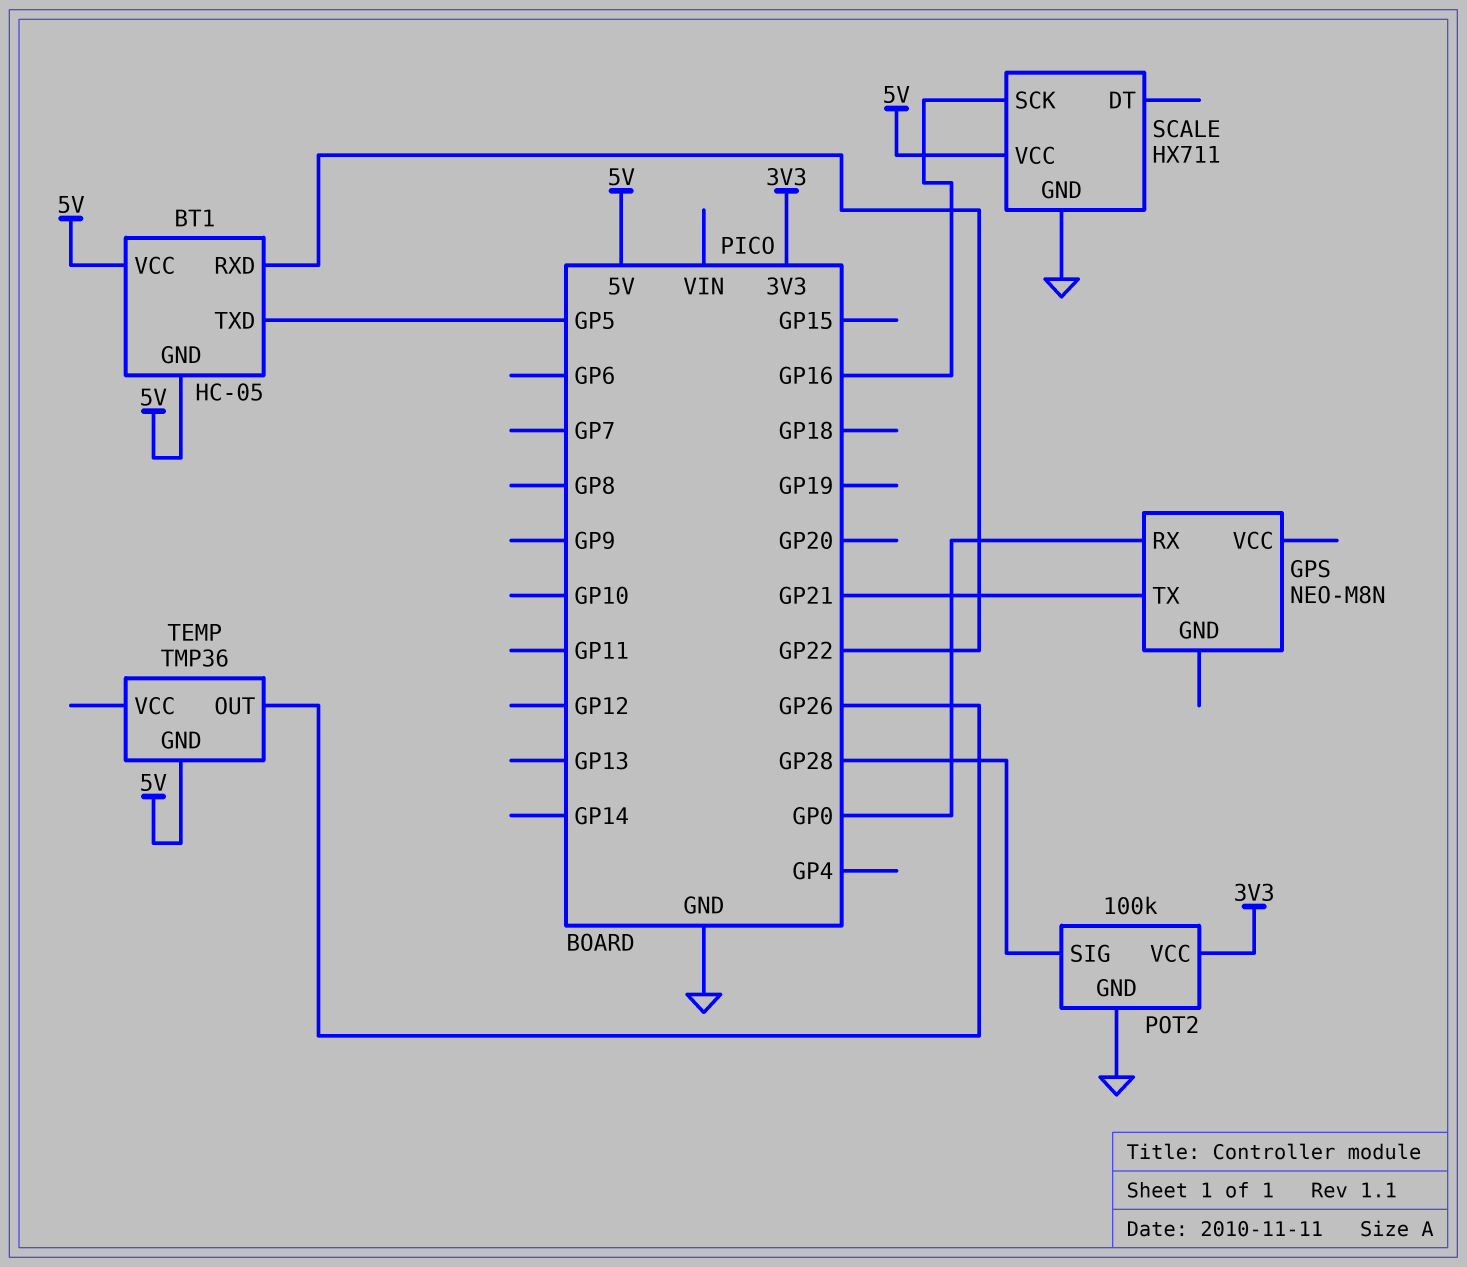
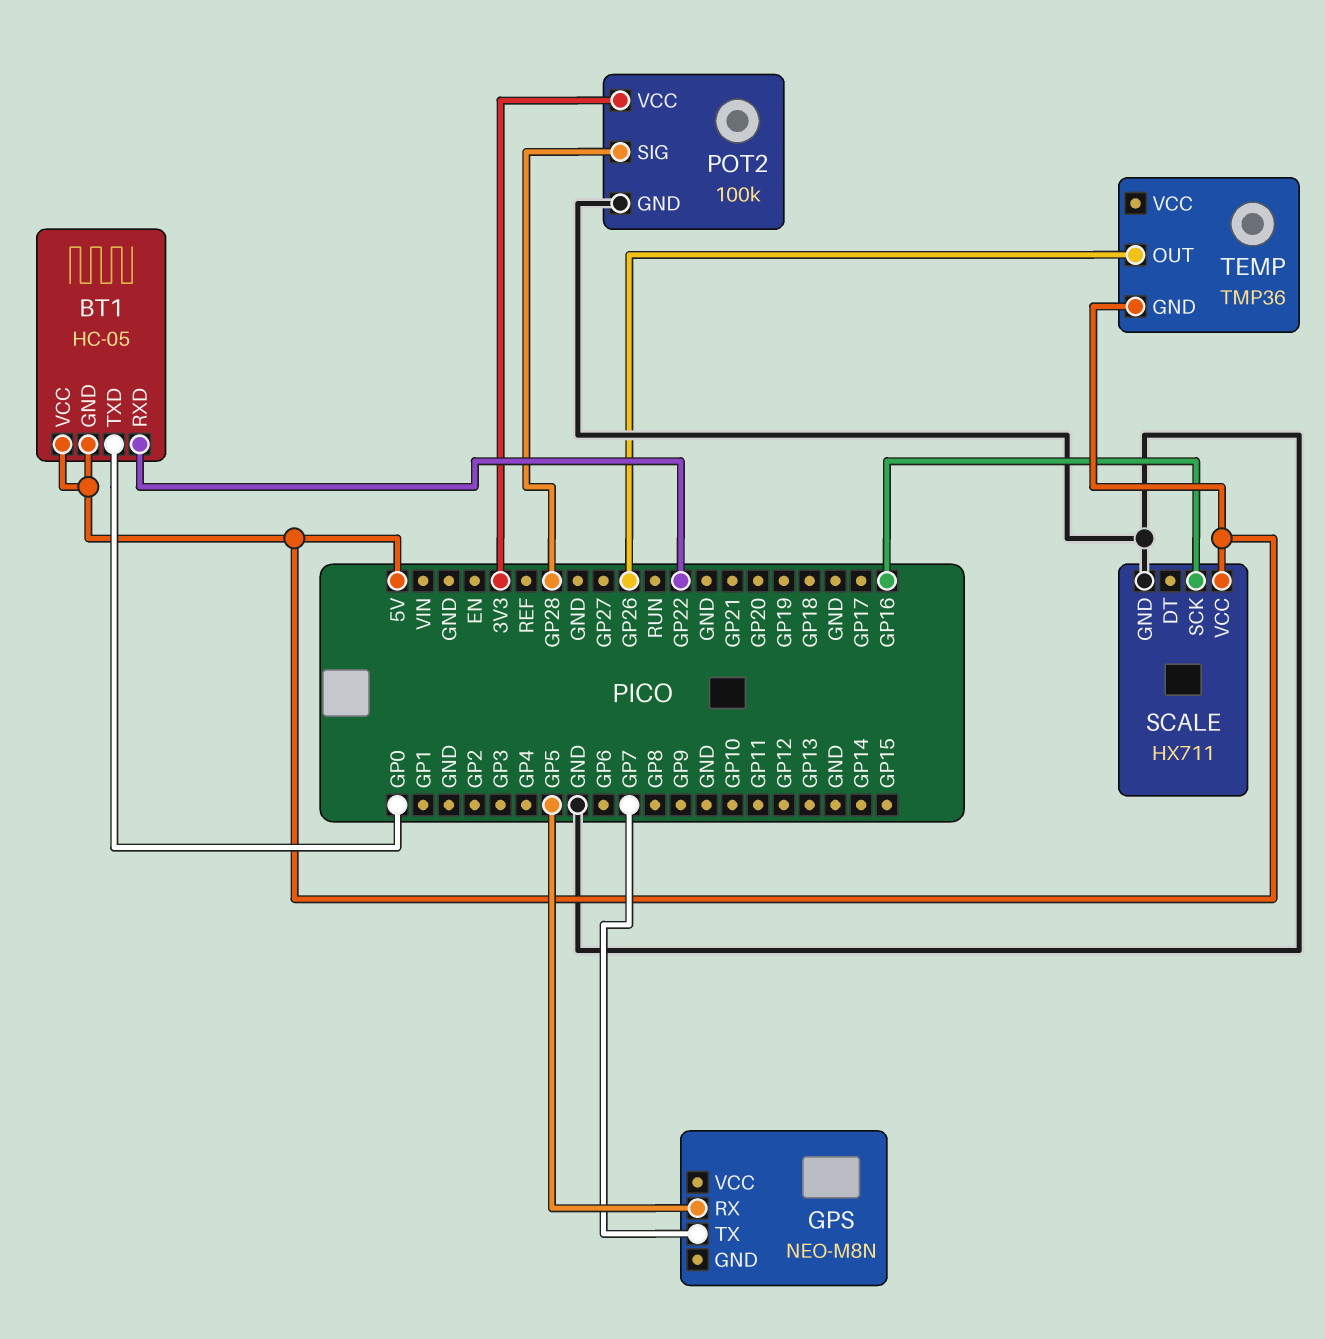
BT1 pin TXD: GP5 -> GP0
GPS pin RX: GP0 -> GP5
GPS pin TX: GP21 -> GP7

